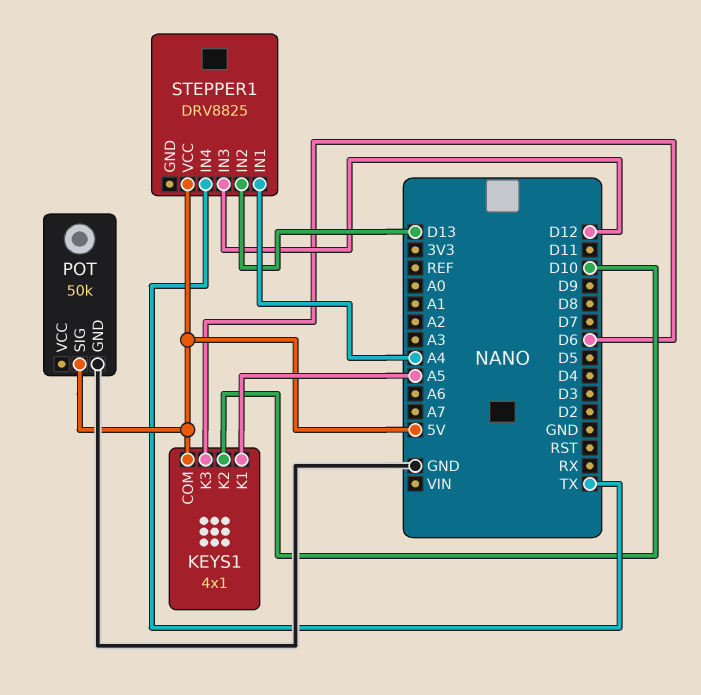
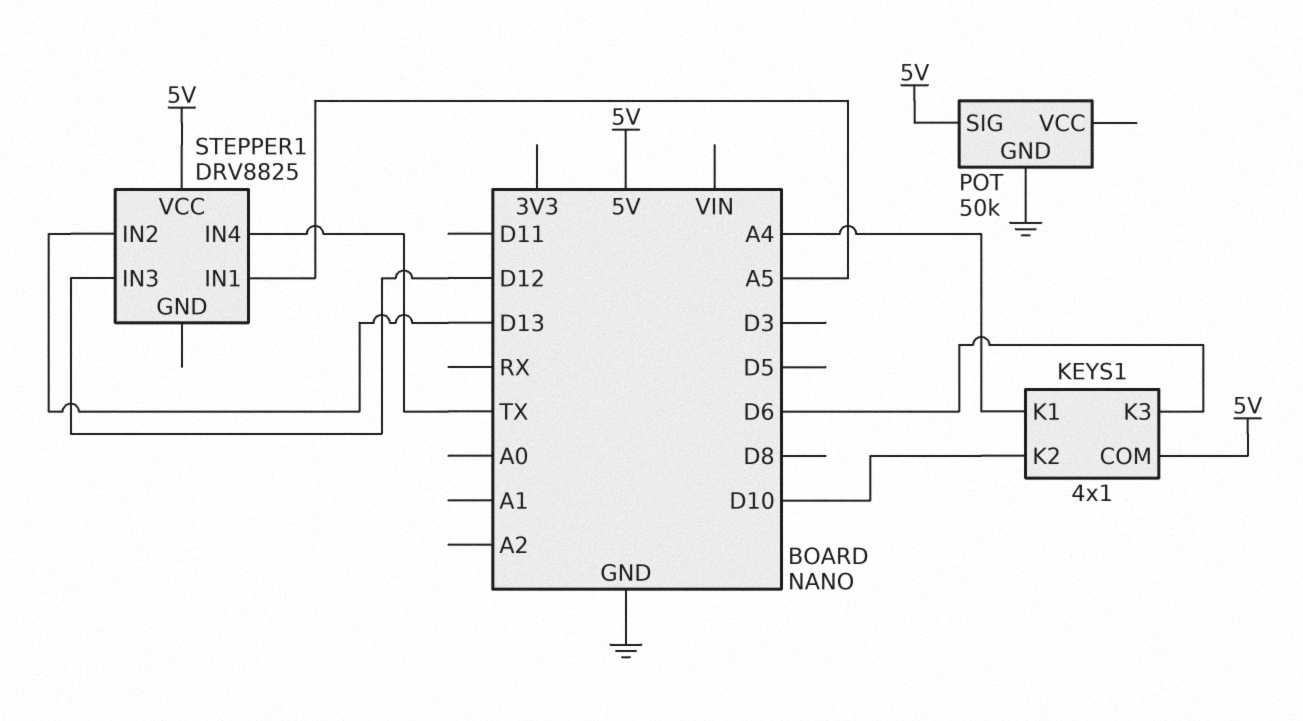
KEYS1 pin K1: A5 -> A4
STEPPER1 pin IN1: A4 -> A5

